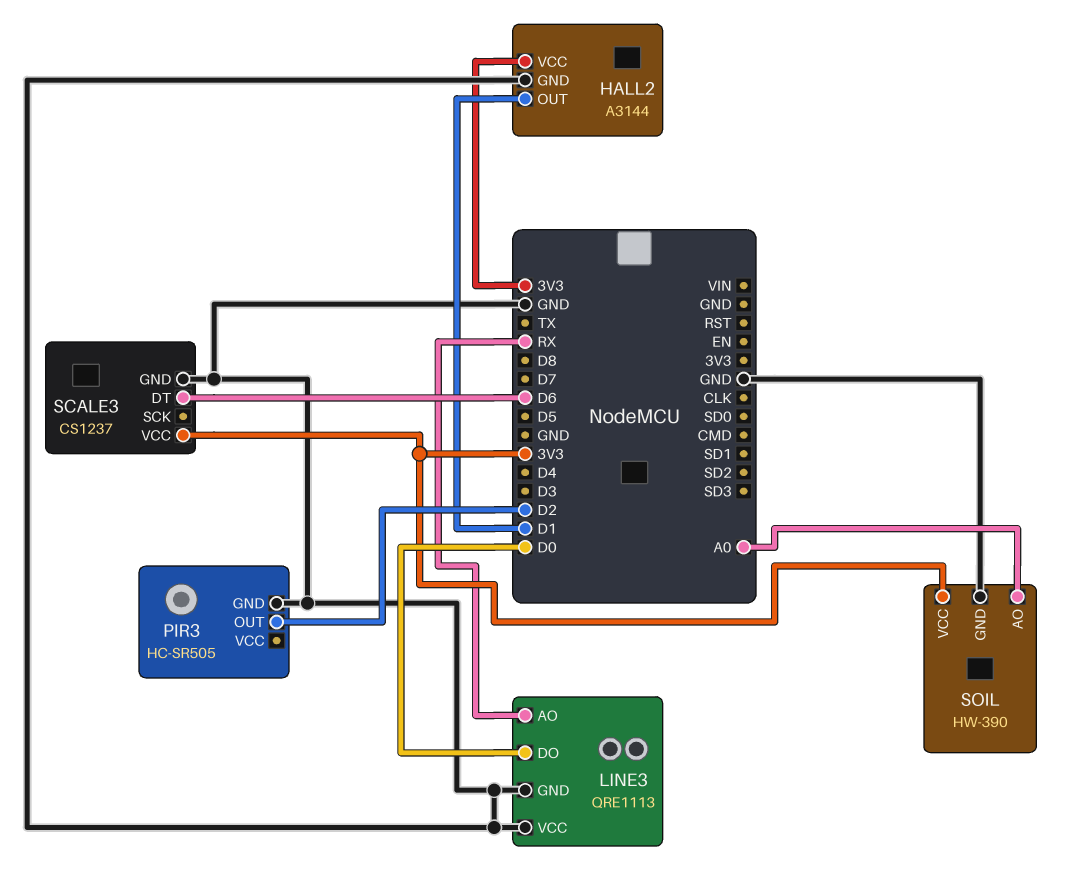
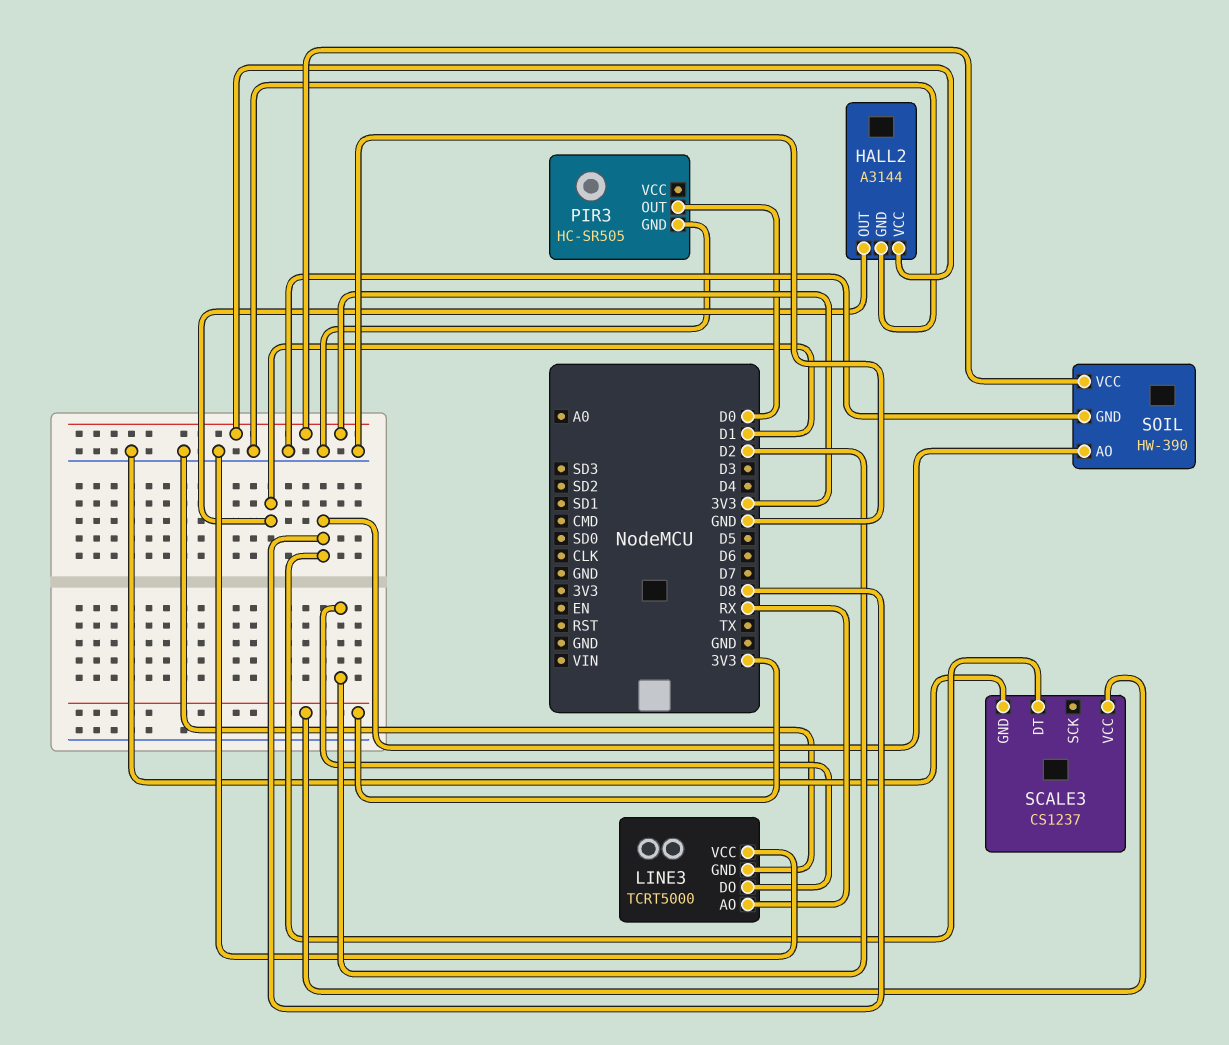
LINE3: QRE1113 -> TCRT5000
LINE3 pin DO: D0 -> D2
PIR3 pin OUT: D2 -> D0
SCALE3 pin DT: D6 -> D8
SOIL pin AO: A0 -> D8

